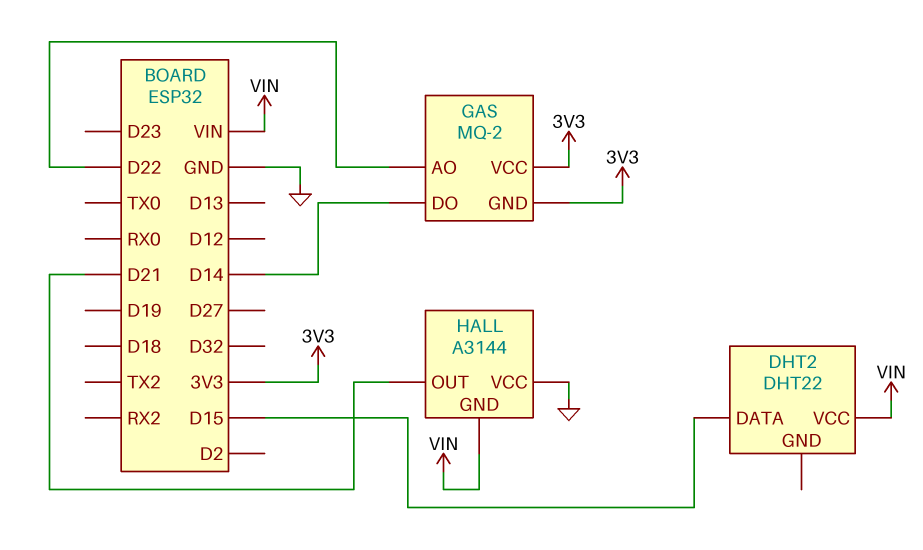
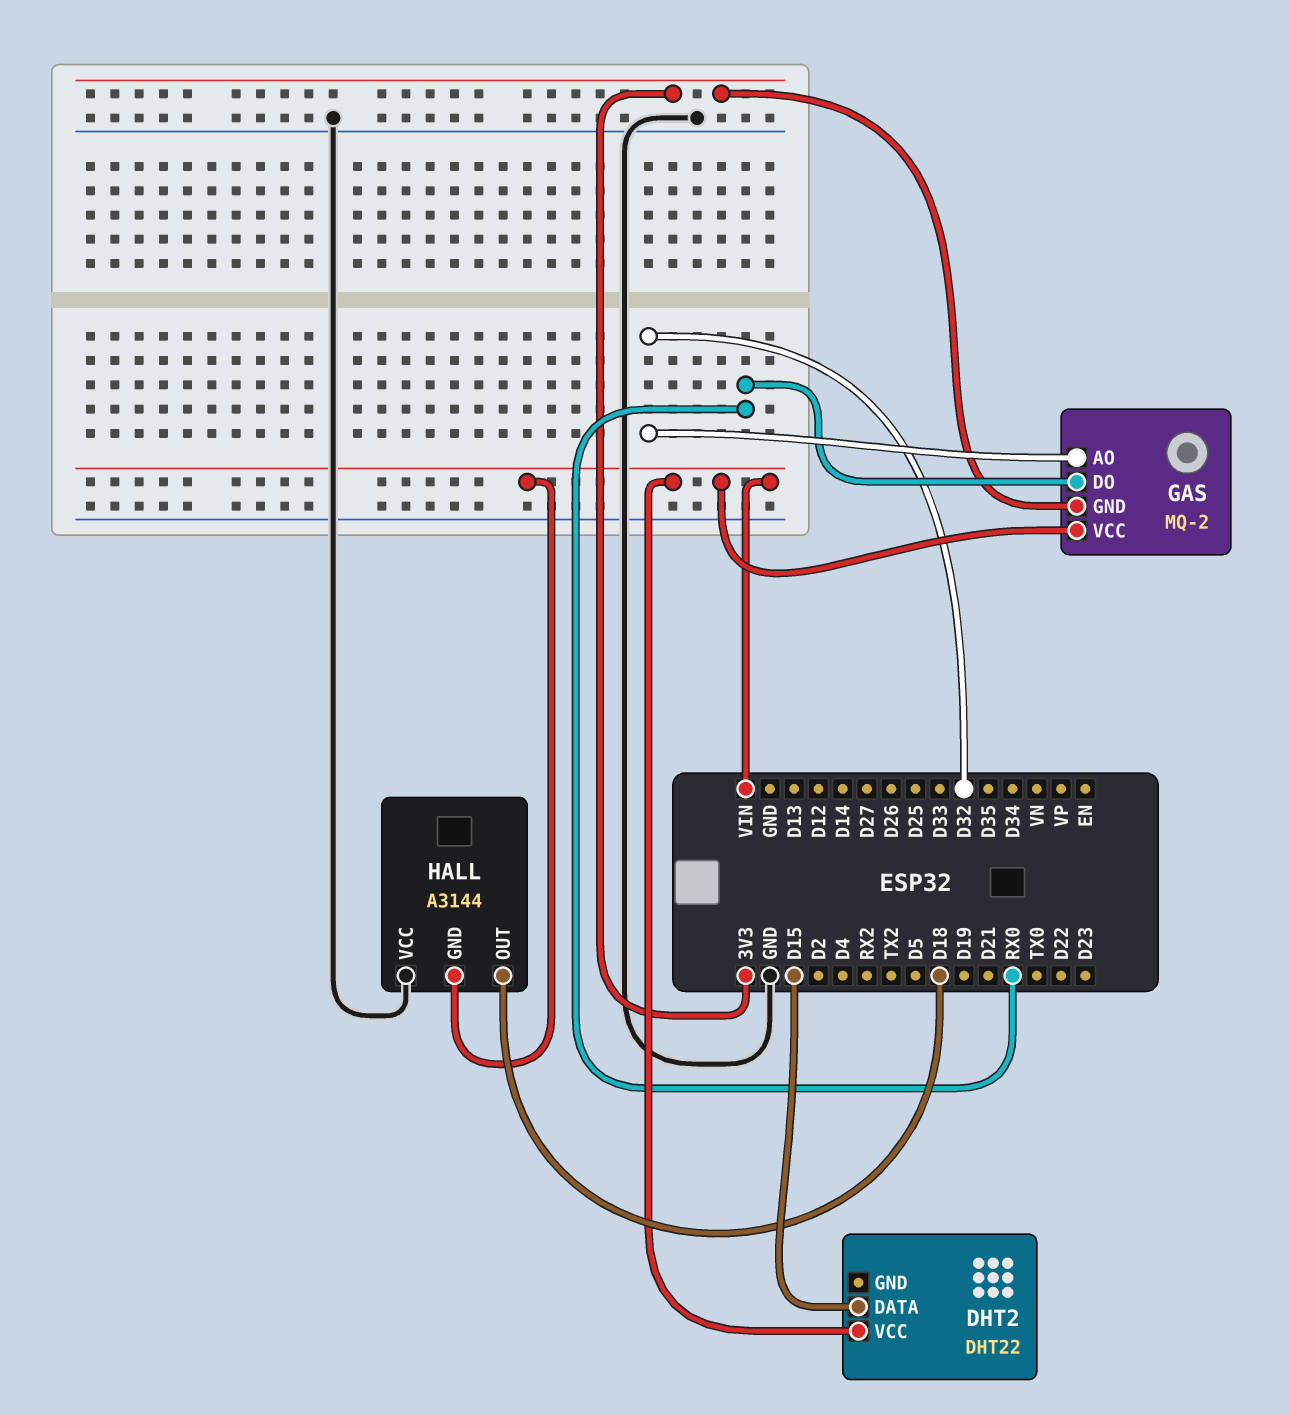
GAS pin AO: D22 -> D32
GAS pin DO: D14 -> RX0
GAS pin VCC: 3V3 -> VIN
HALL pin OUT: D21 -> D18

